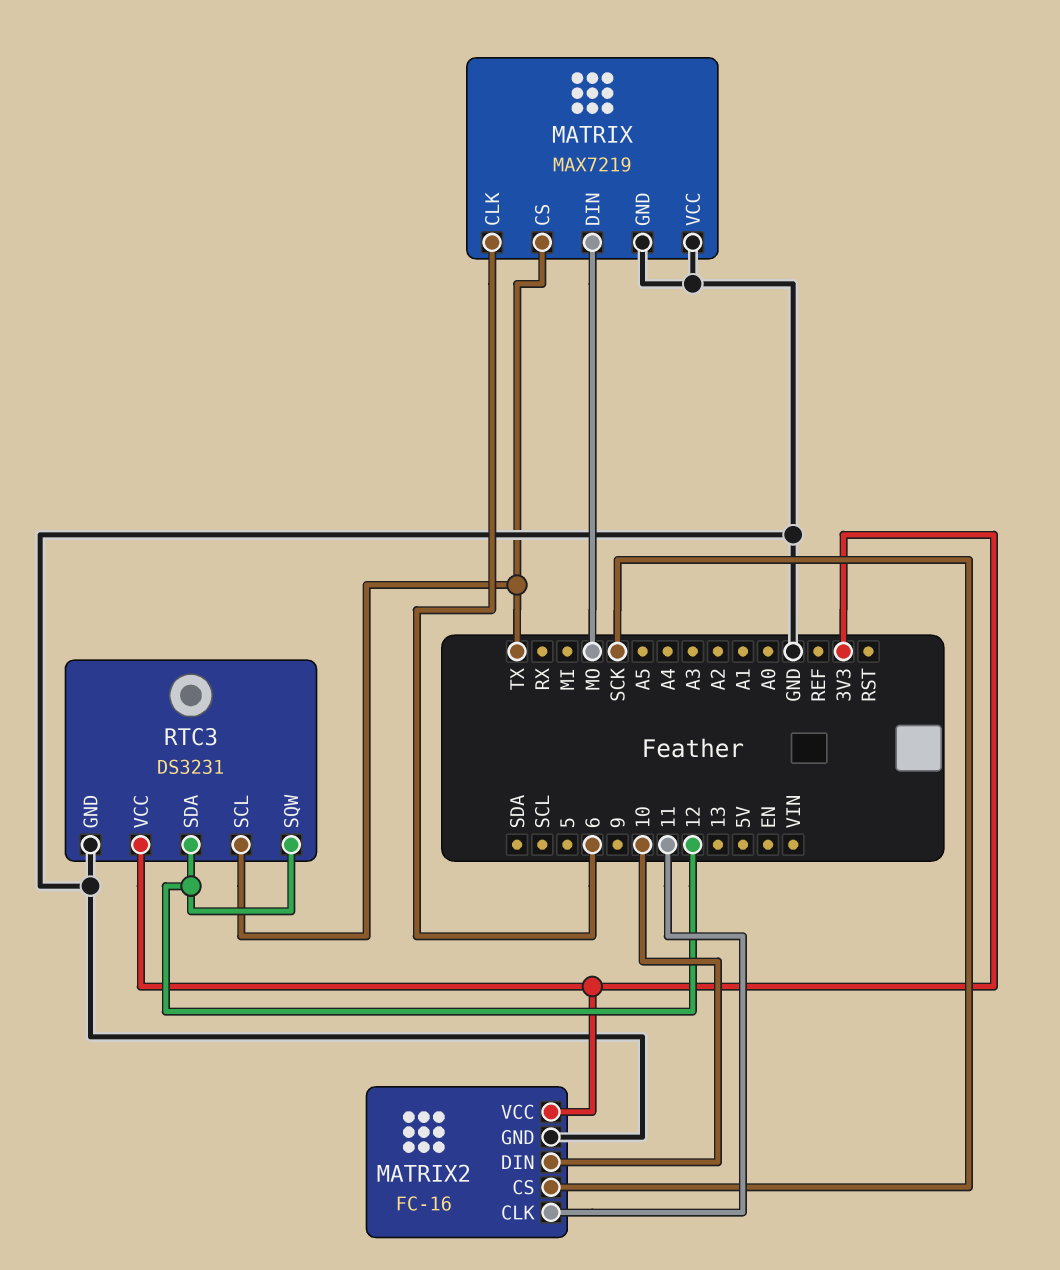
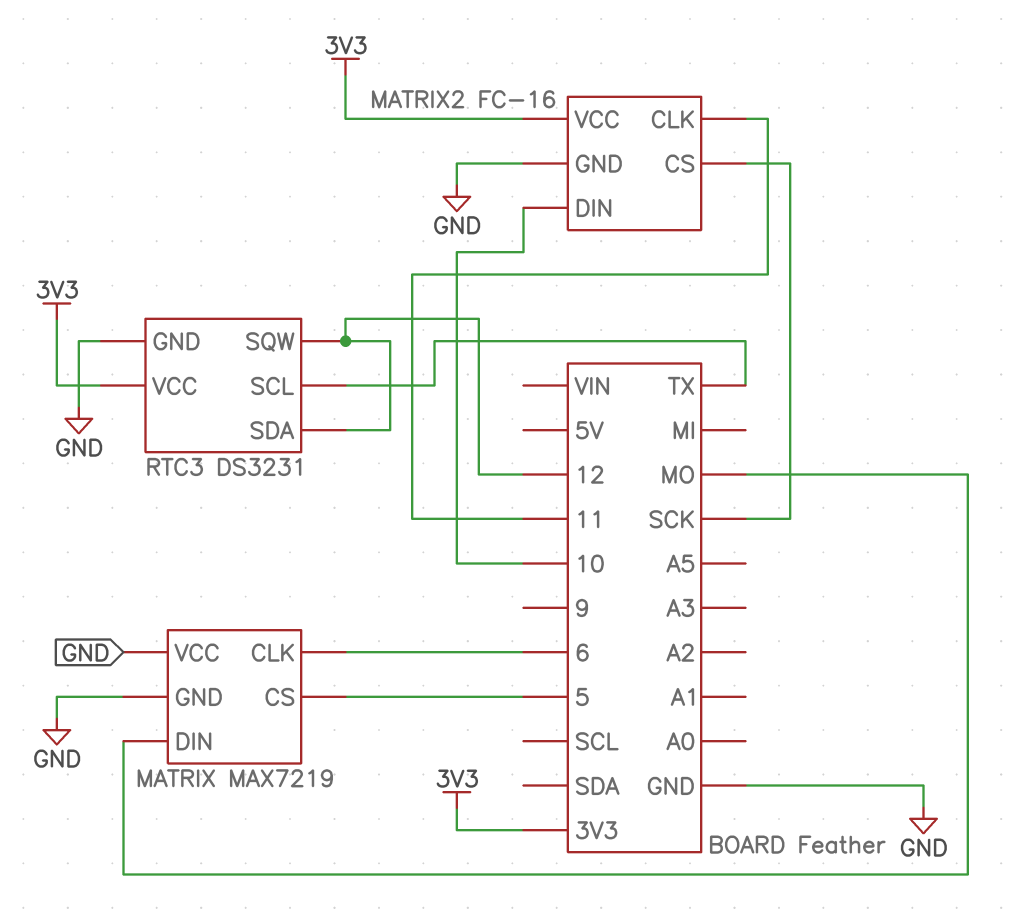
MATRIX pin CS: TX -> 5

